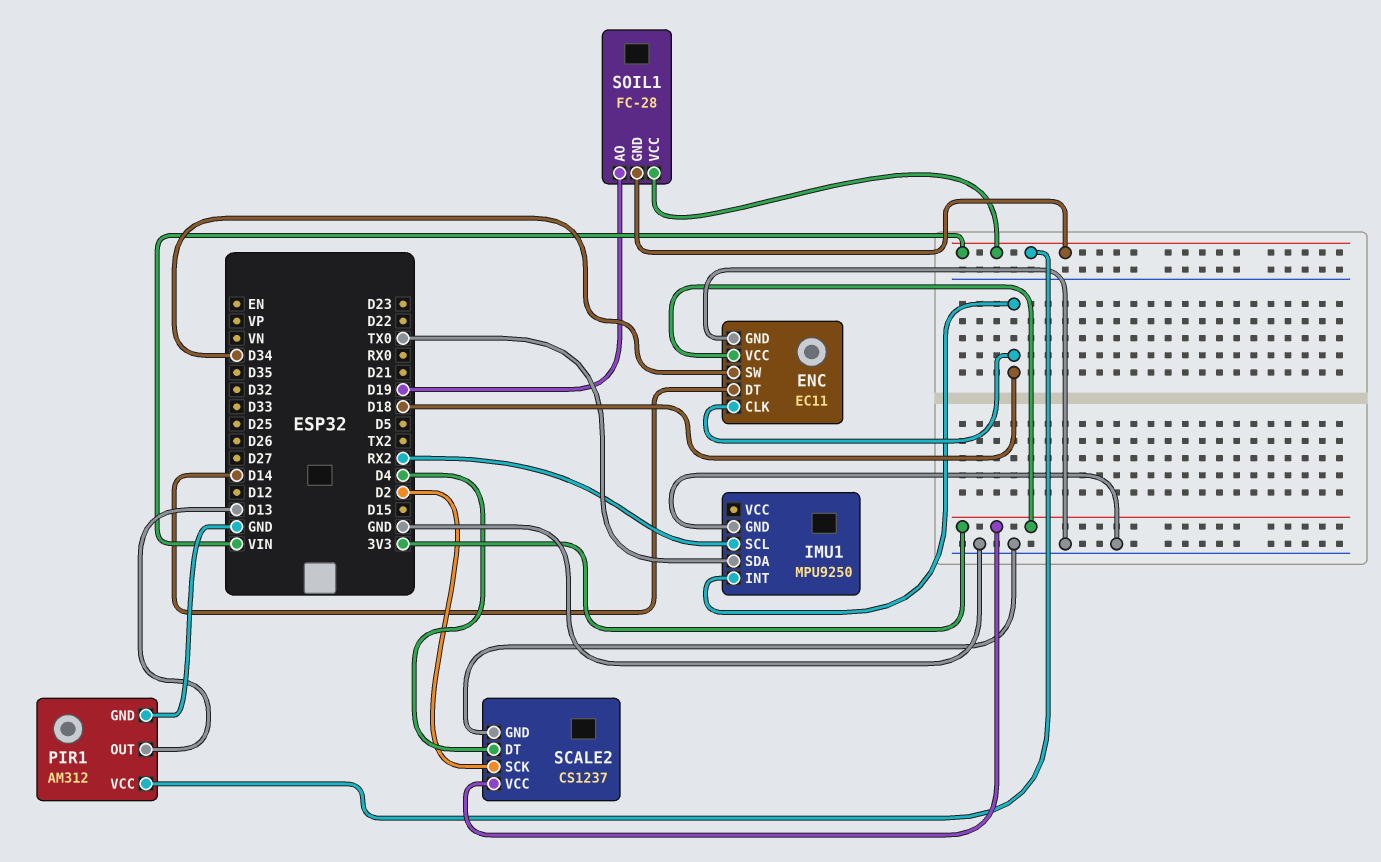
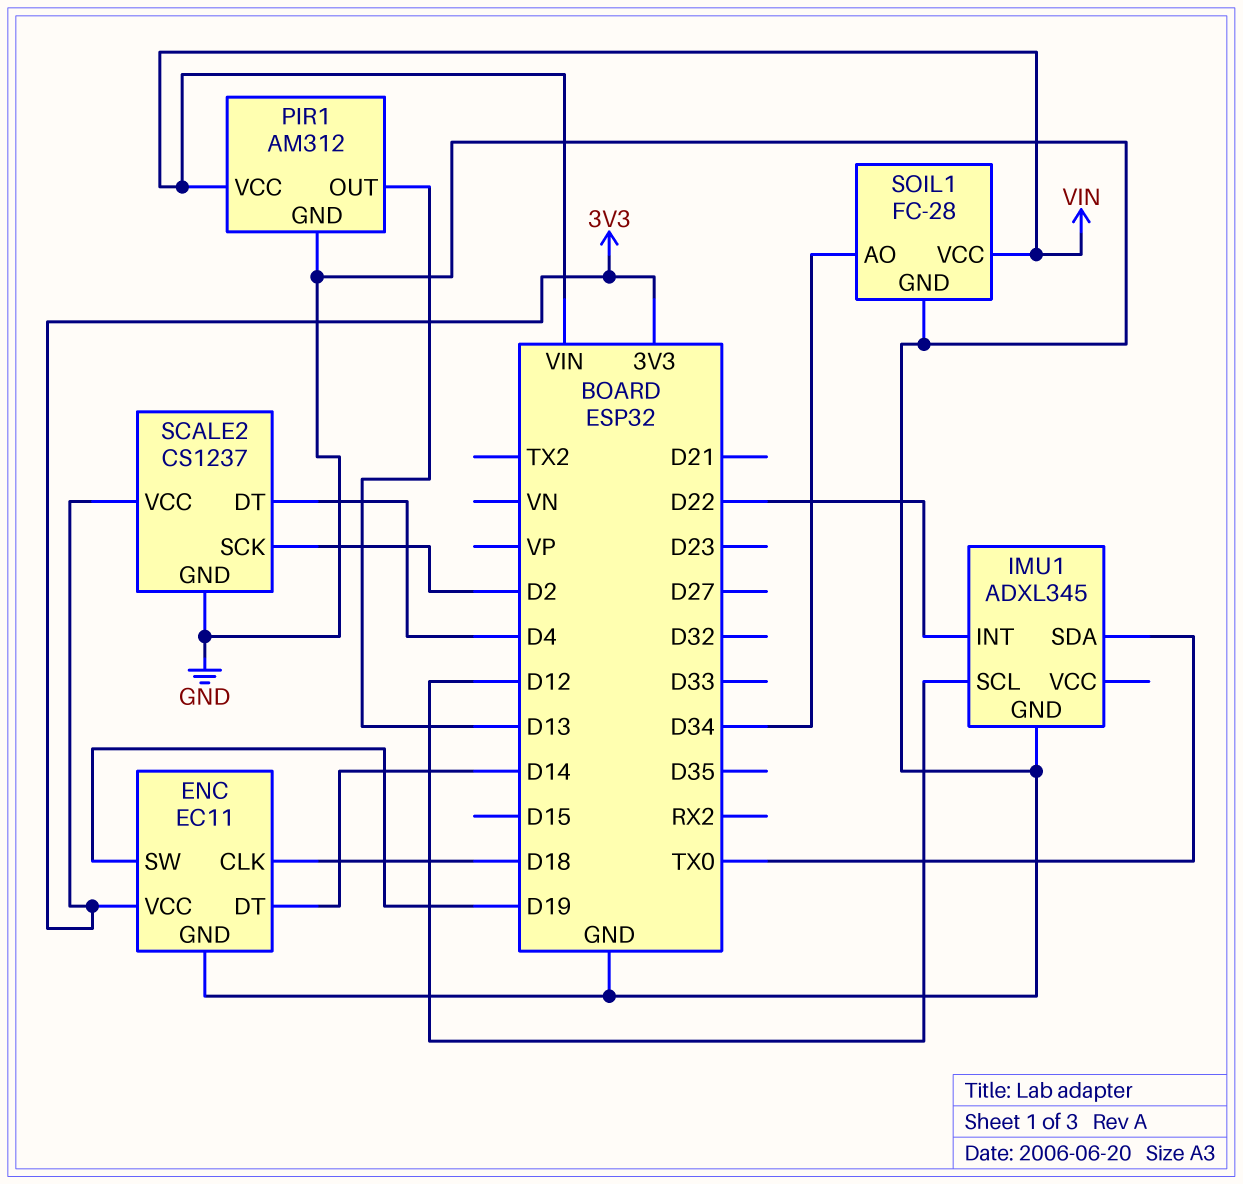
ENC pin SW: D34 -> D19
IMU1: MPU9250 -> ADXL345
IMU1 pin INT: D18 -> D22
IMU1 pin SCL: RX2 -> D12
SOIL1 pin AO: D19 -> D34
SOIL1 pin GND: VIN -> GND

